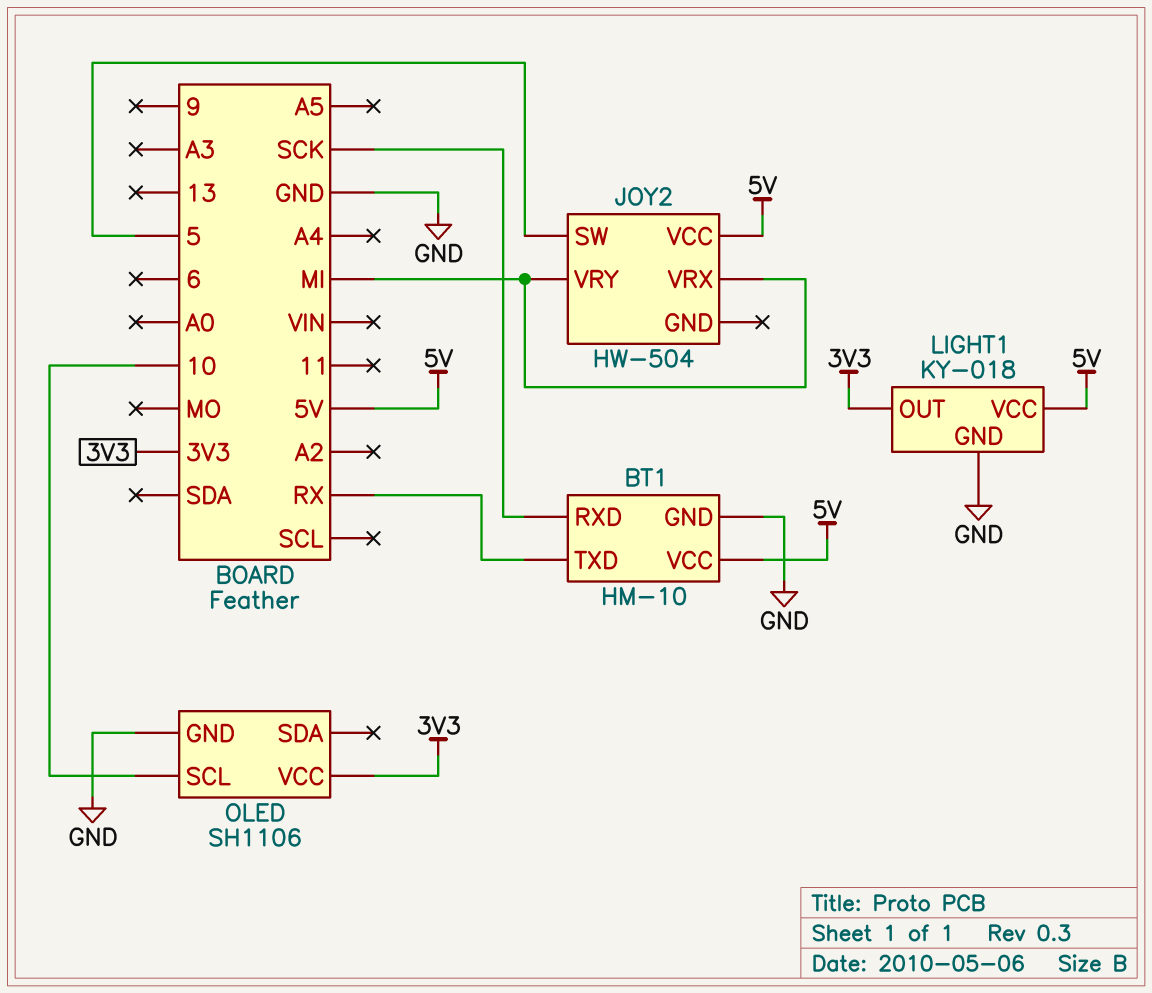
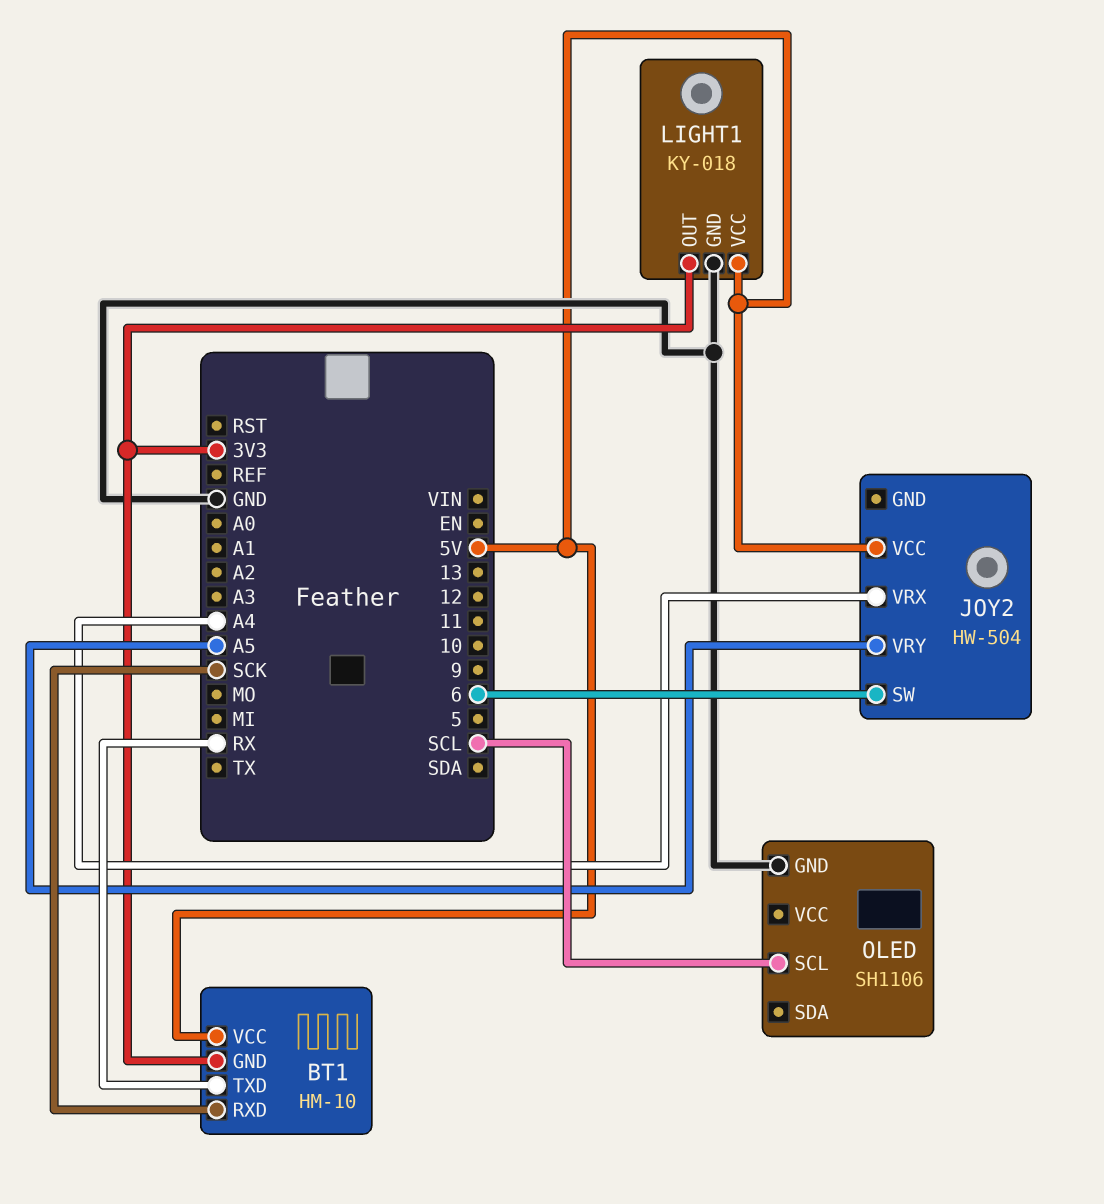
BT1 pin GND: GND -> 3V3
JOY2 pin SW: 5 -> 6
JOY2 pin VRX: MI -> A4
JOY2 pin VRY: MI -> A5
OLED pin SCL: 10 -> SCL
OLED pin VCC: 3V3 -> none

